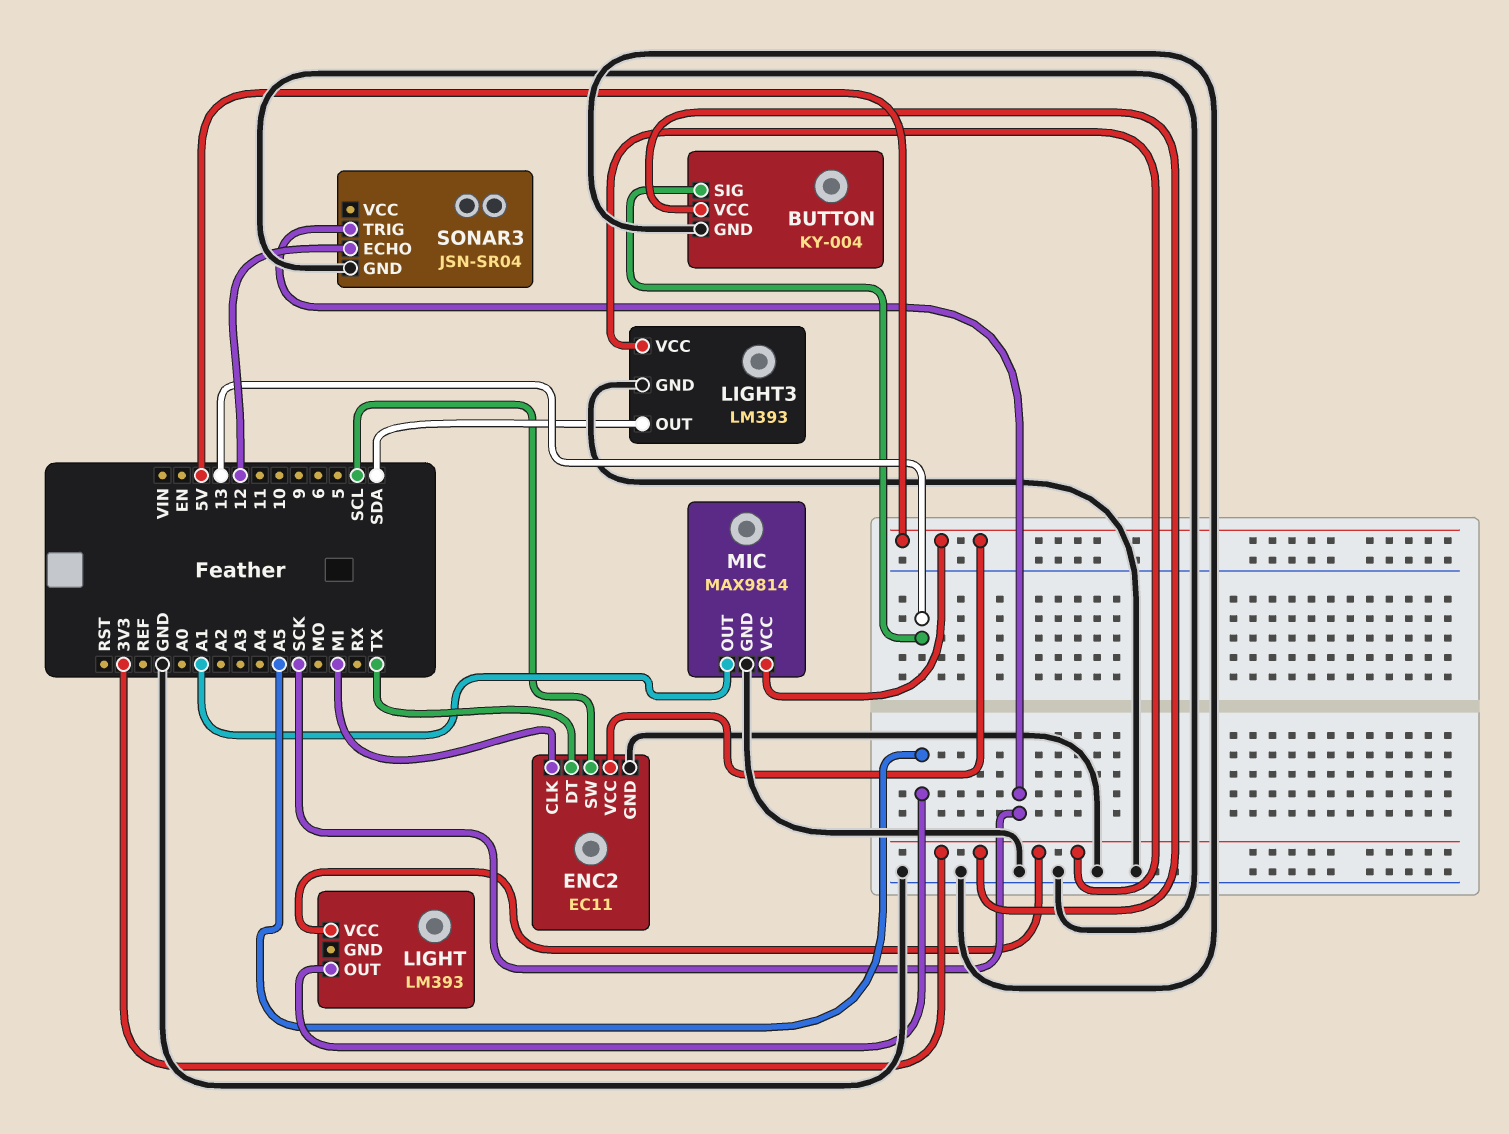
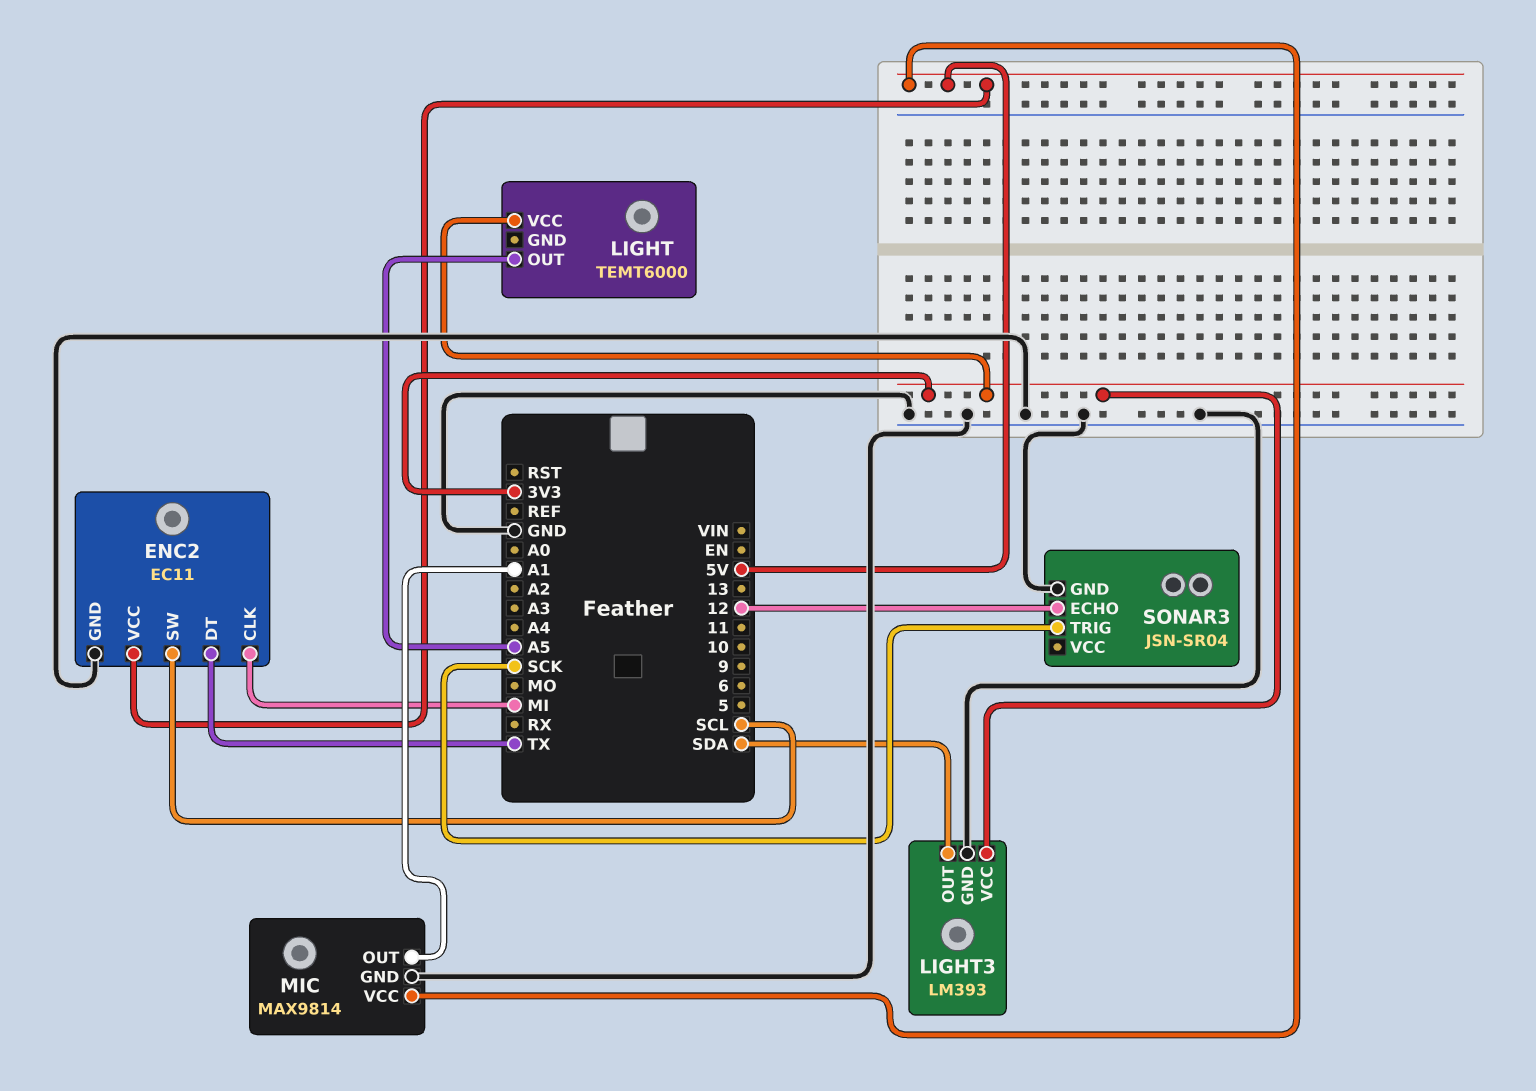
BUTTON: KY-004 -> none
BUTTON pin GND: GND -> none
BUTTON pin SIG: 13 -> none
BUTTON pin VCC: 3V3 -> none
LIGHT: LM393 -> TEMT6000

